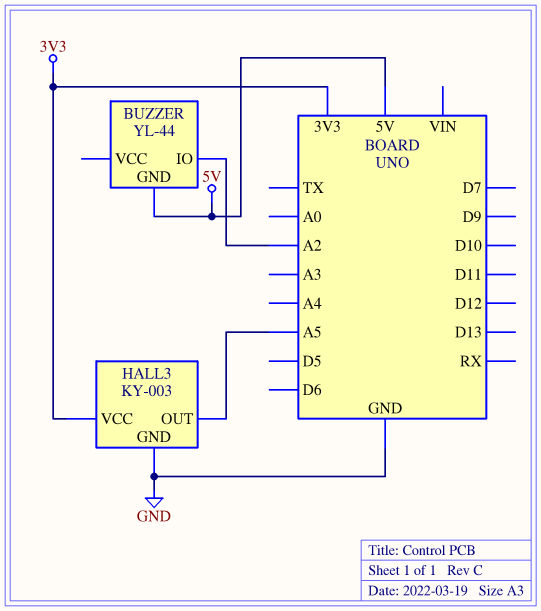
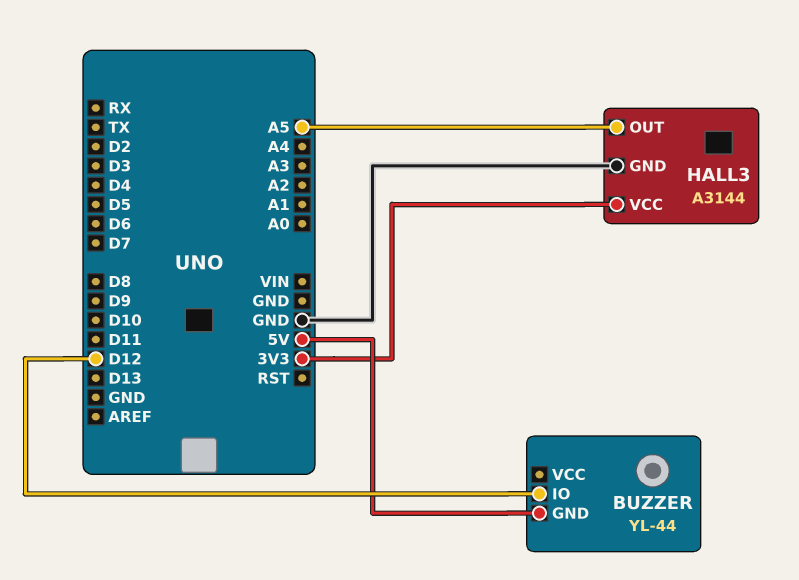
BUZZER pin IO: A2 -> D12
HALL3: KY-003 -> A3144

